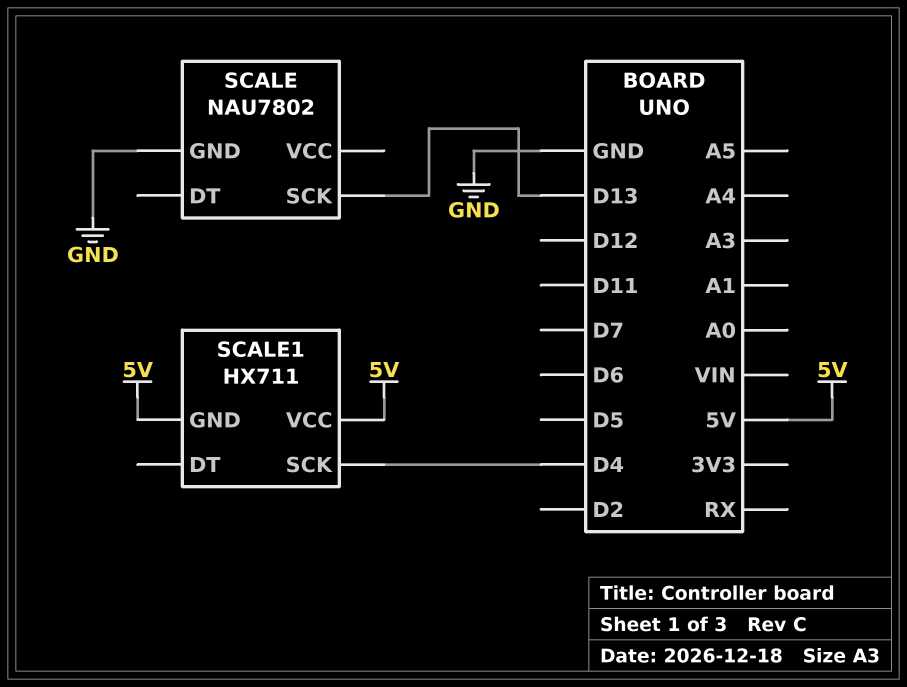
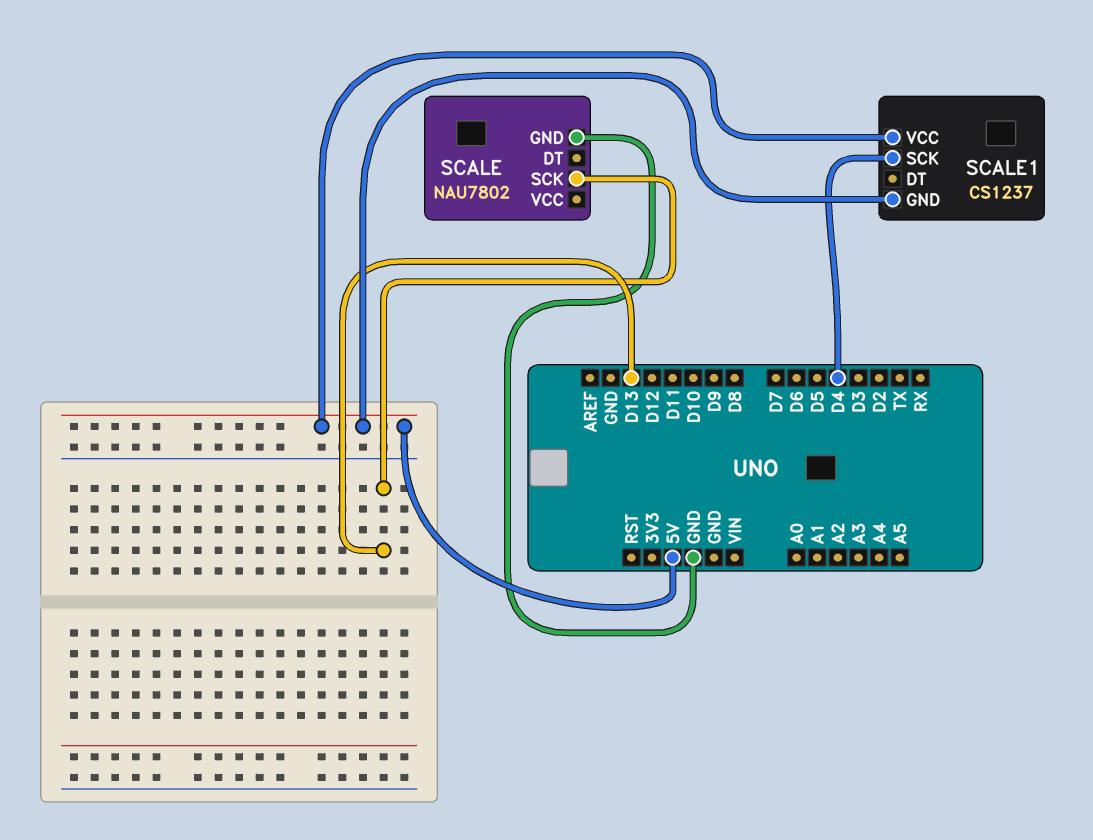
SCALE1: HX711 -> CS1237

